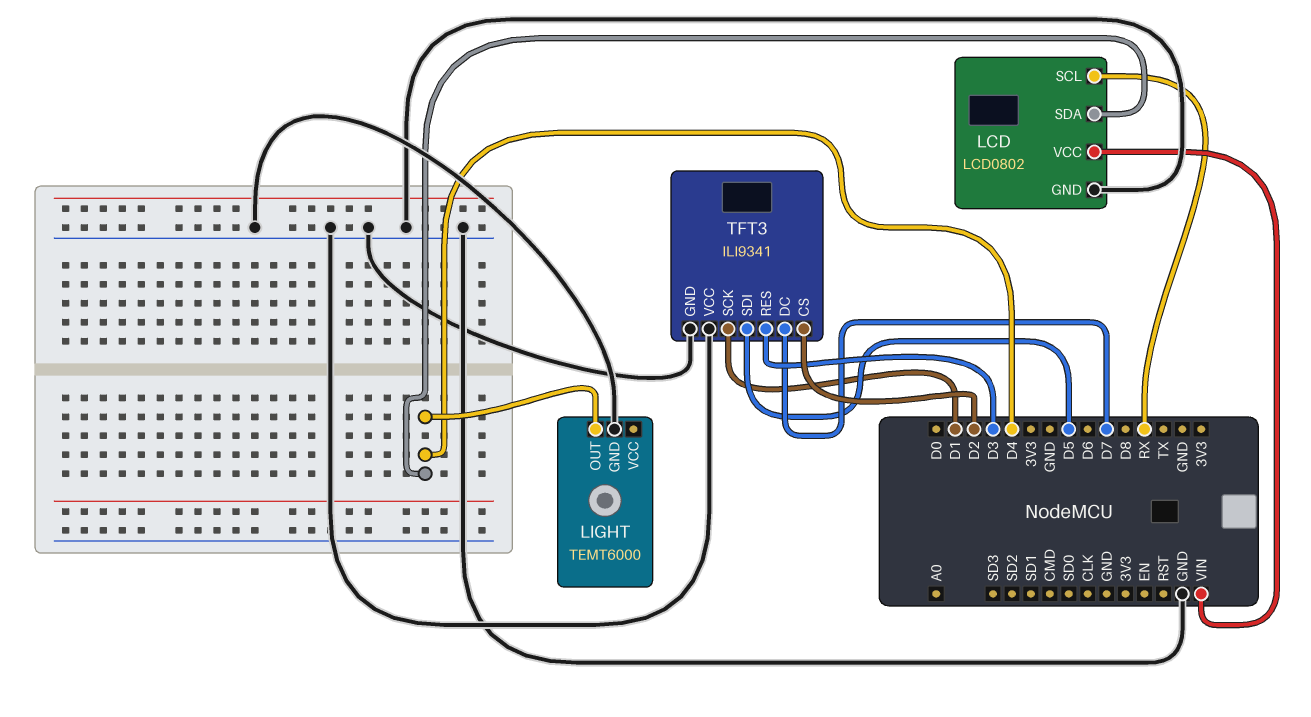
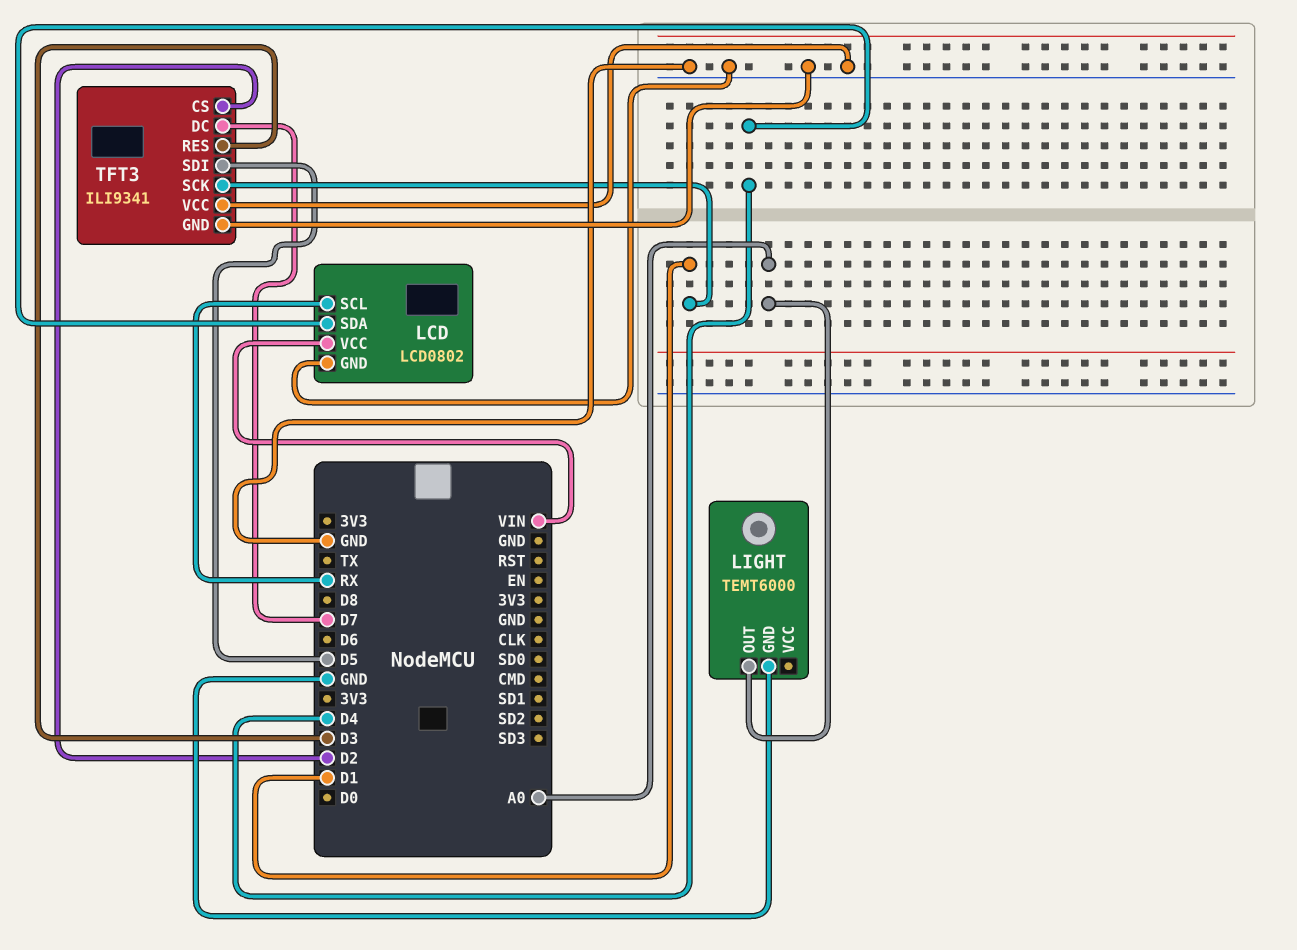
LIGHT pin OUT: D4 -> A0

